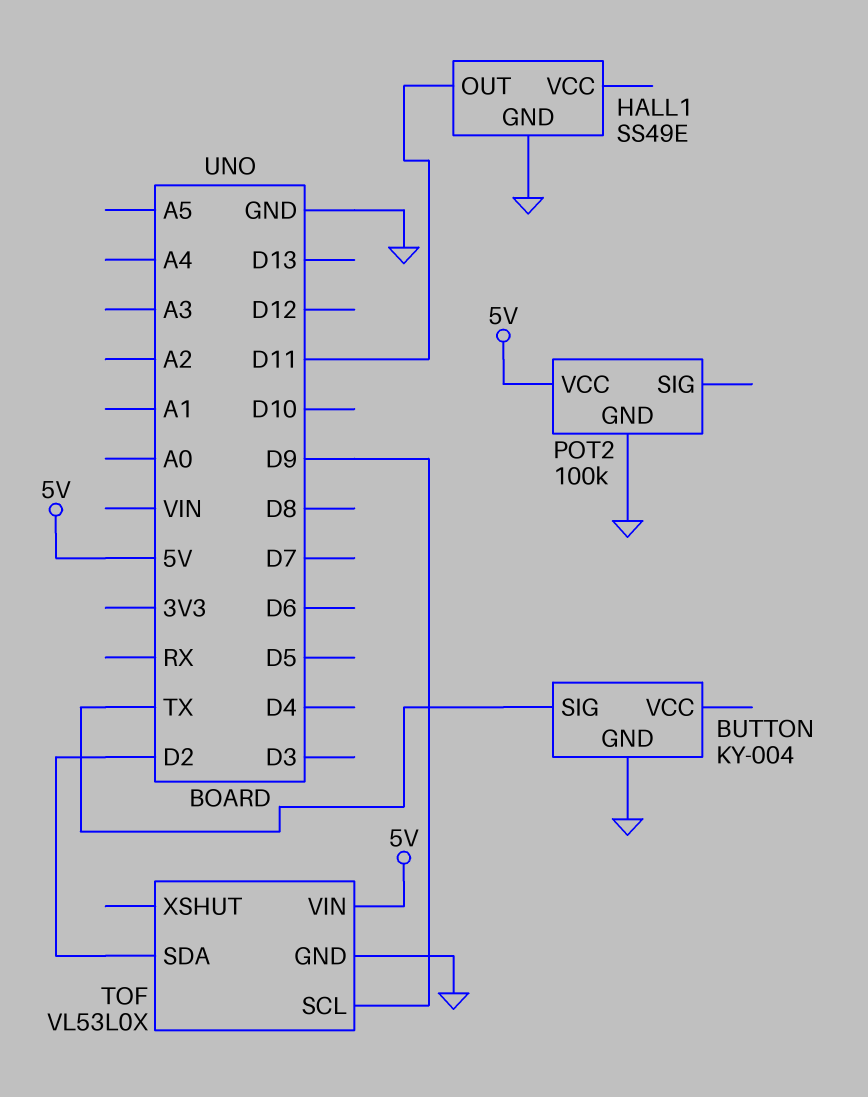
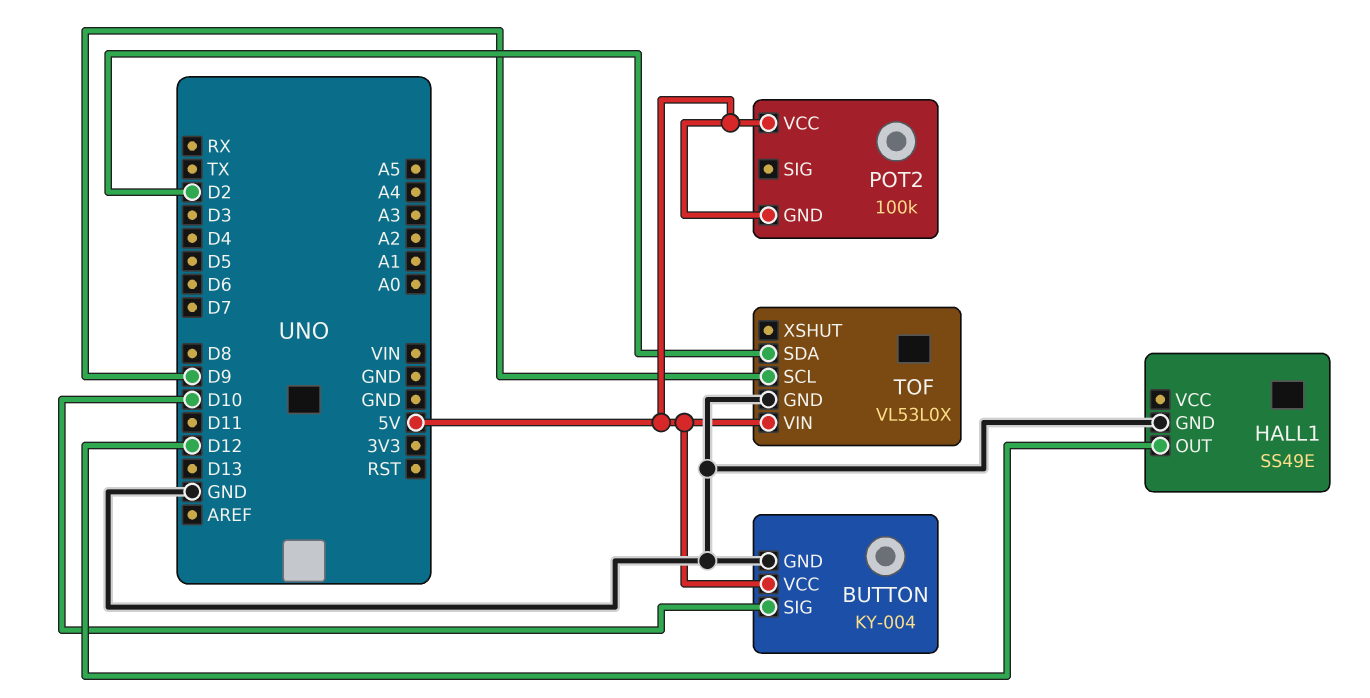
BUTTON pin SIG: TX -> D10
BUTTON pin VCC: none -> 5V
HALL1 pin OUT: D11 -> D12
POT2 pin GND: GND -> 5V

